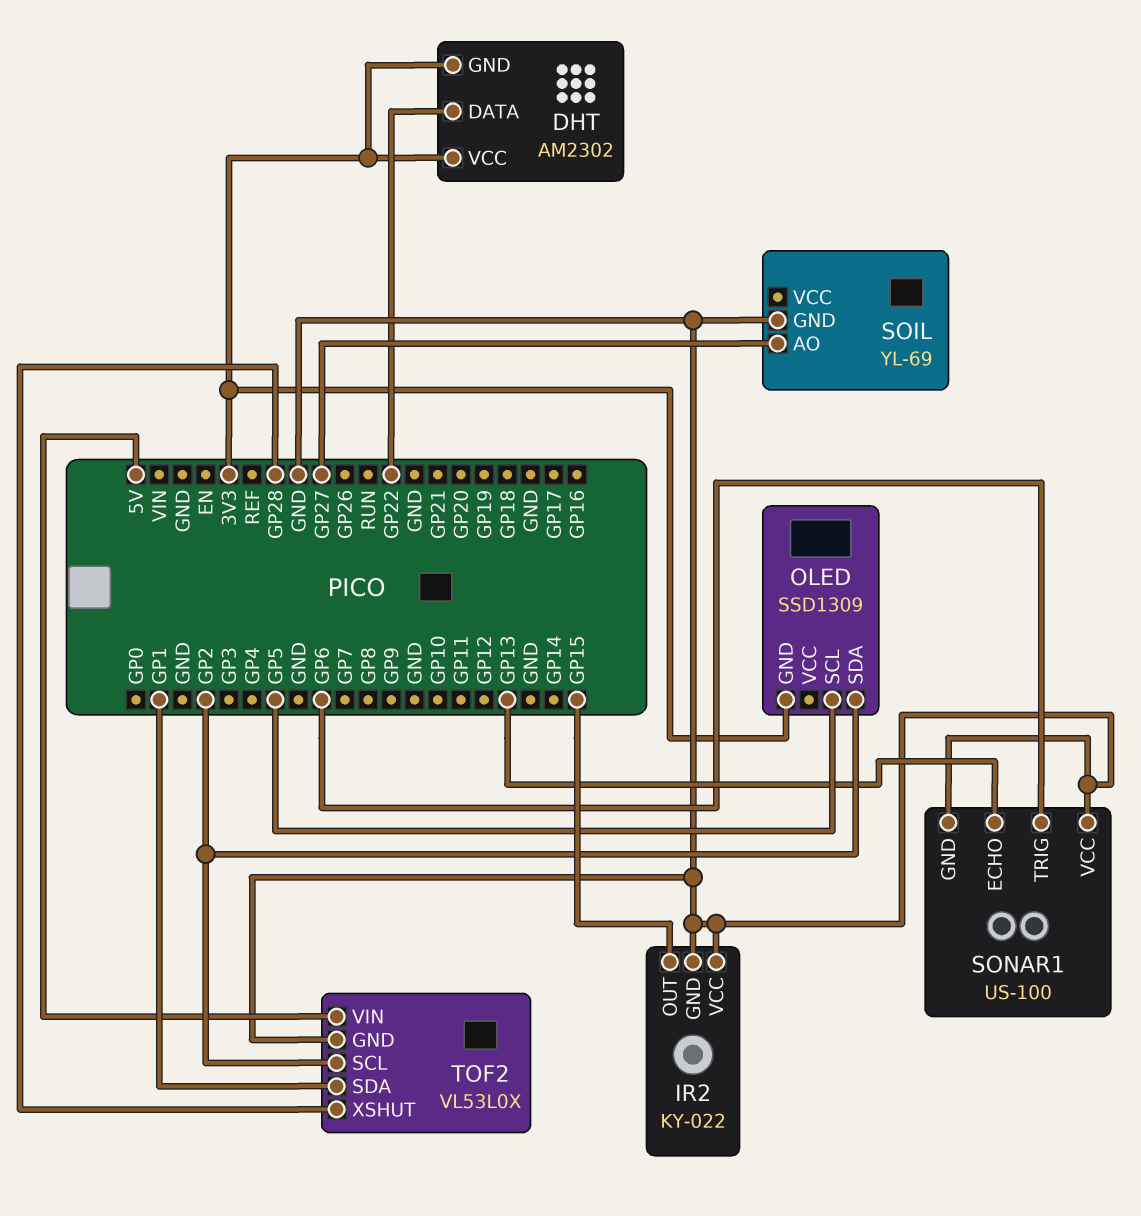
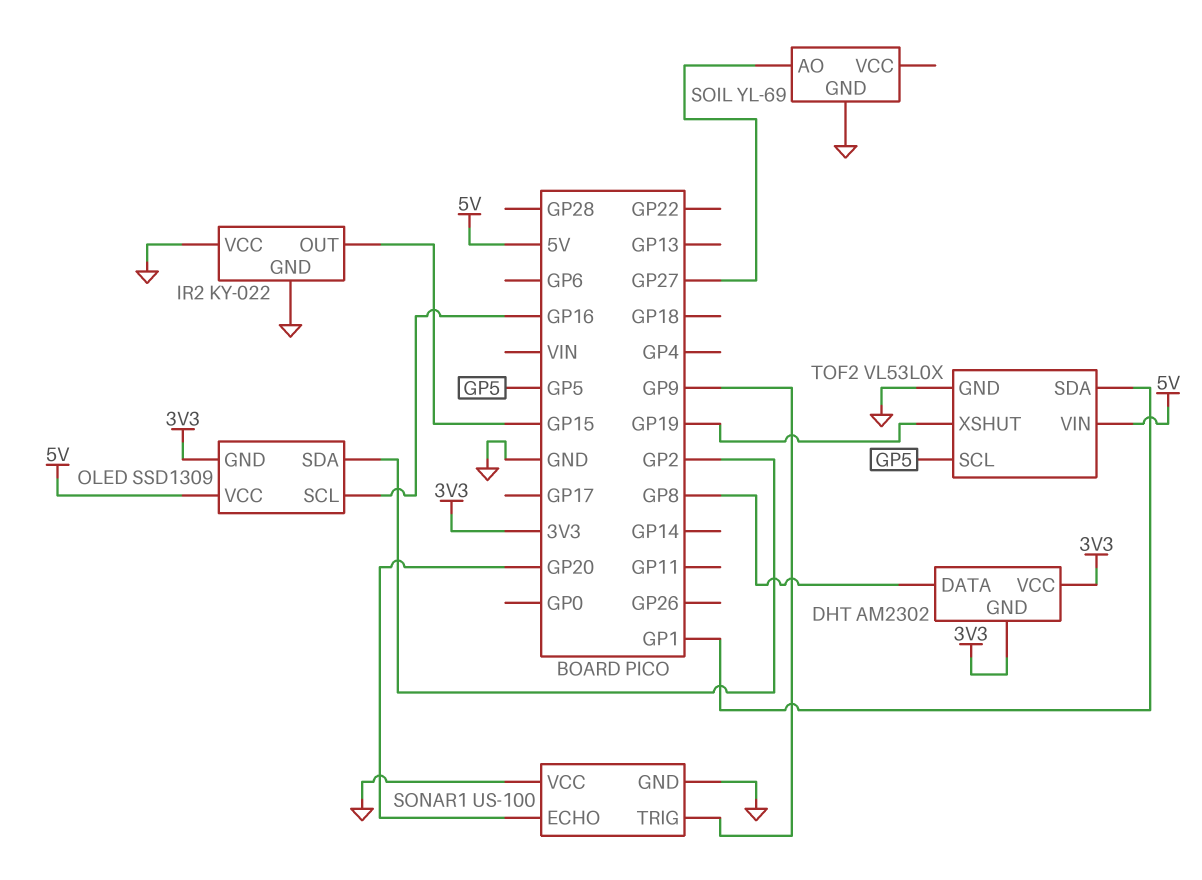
DHT pin DATA: GP22 -> GP8
OLED pin SCL: GP5 -> GP16
OLED pin VCC: none -> 5V
SONAR1 pin ECHO: GP13 -> GP20
SONAR1 pin TRIG: GP6 -> GP9
TOF2 pin SCL: GP2 -> GP5
TOF2 pin XSHUT: GP28 -> GP19

